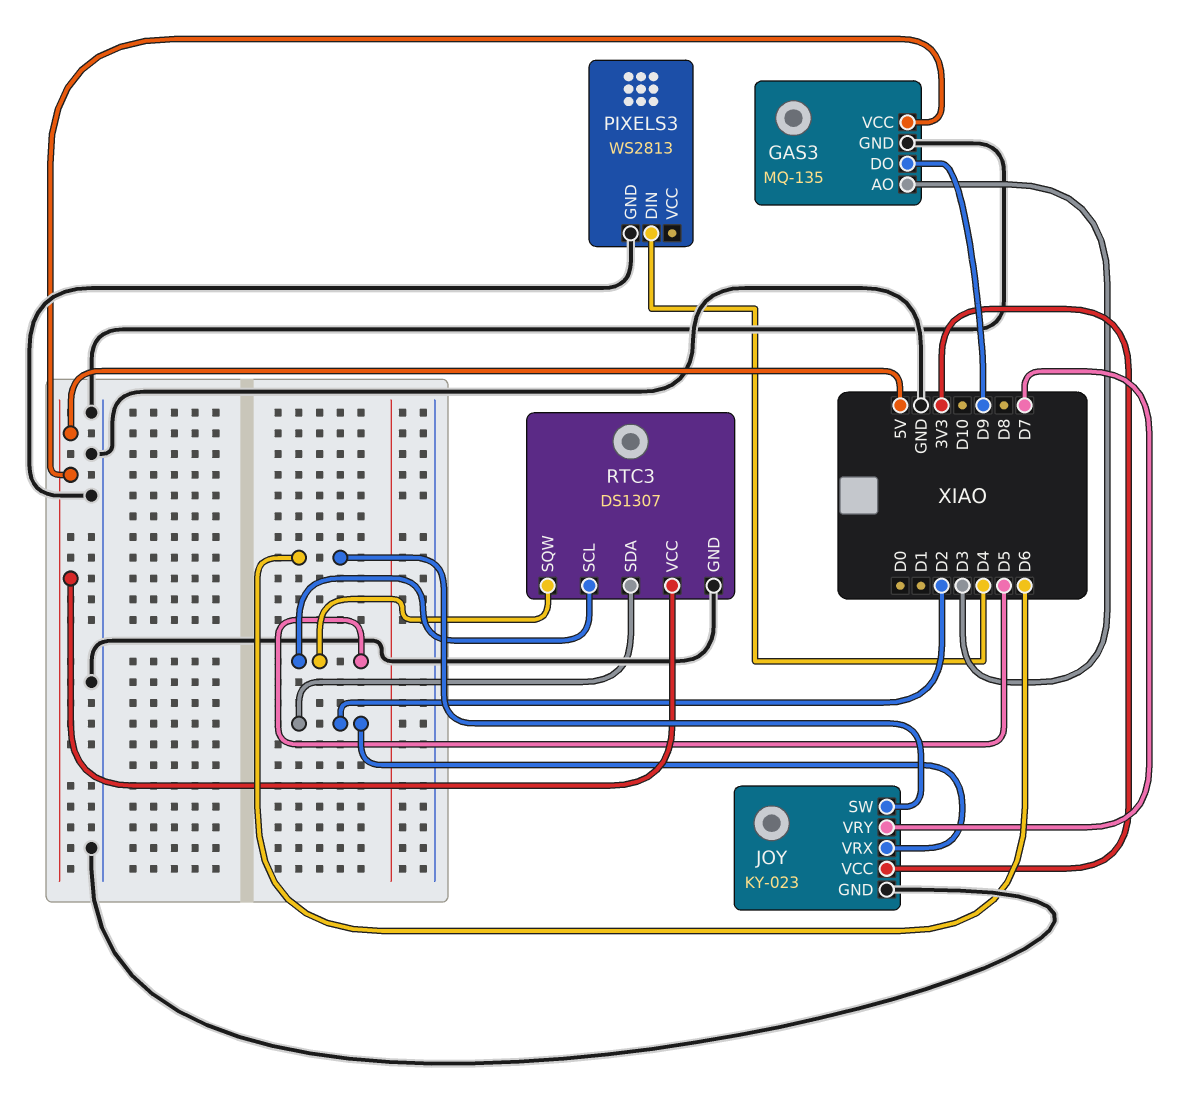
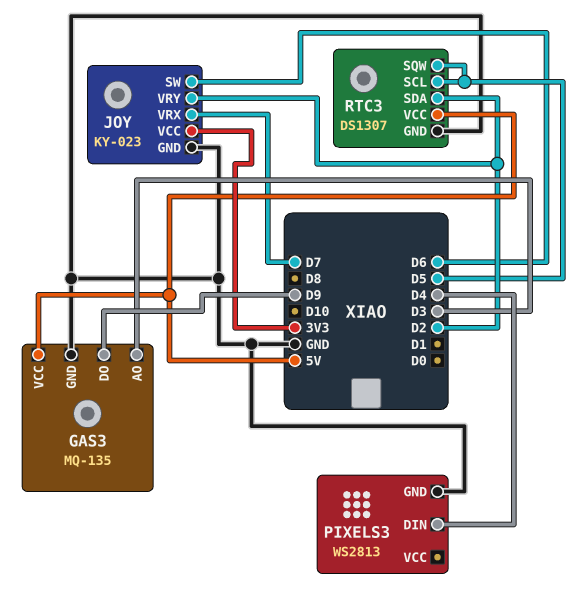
JOY pin VRX: D2 -> D7
JOY pin VRY: D7 -> D2

